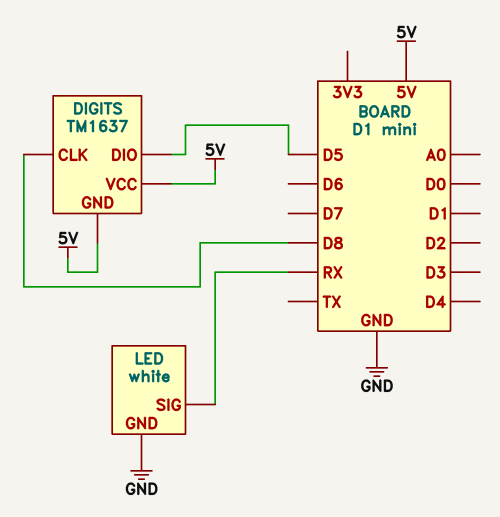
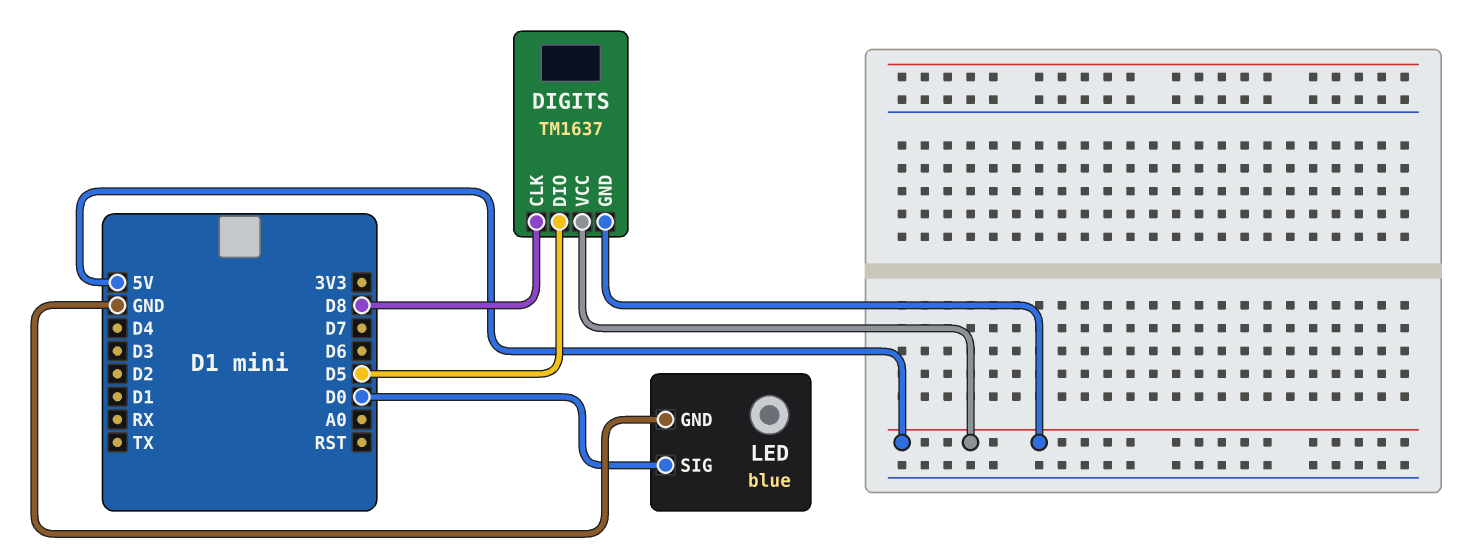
LED: white -> blue
LED pin SIG: RX -> D0

